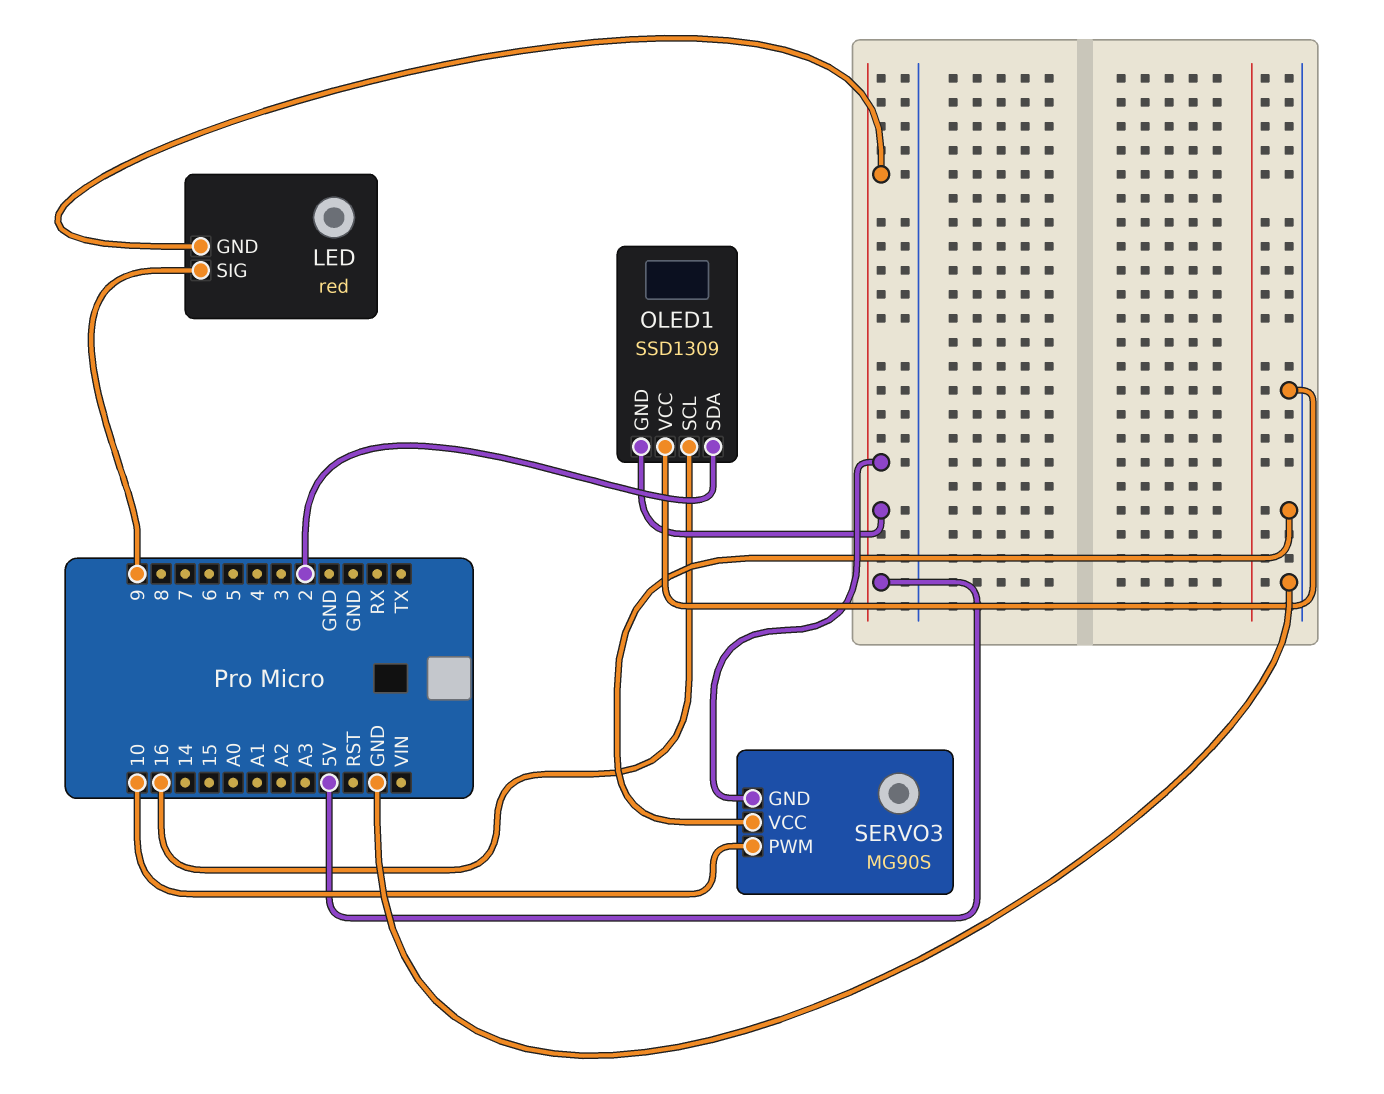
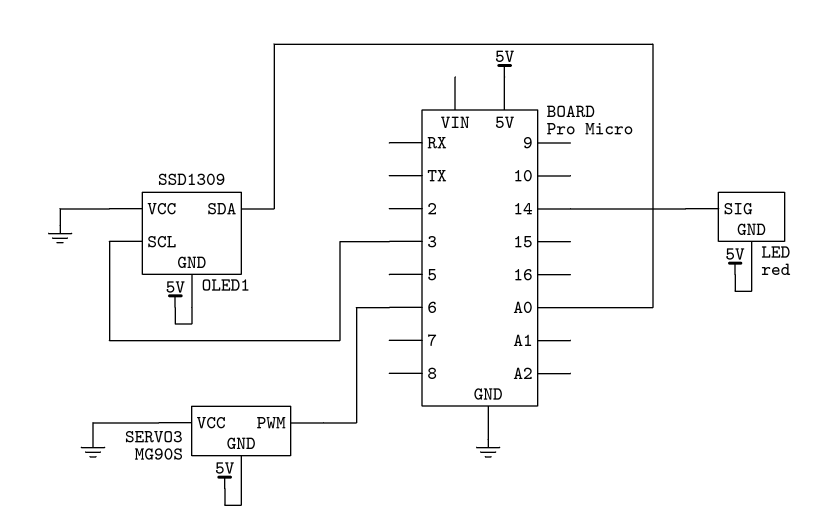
LED pin SIG: 9 -> 14
OLED1 pin SCL: 16 -> 3
OLED1 pin SDA: 2 -> A0
SERVO3 pin PWM: 10 -> 6

